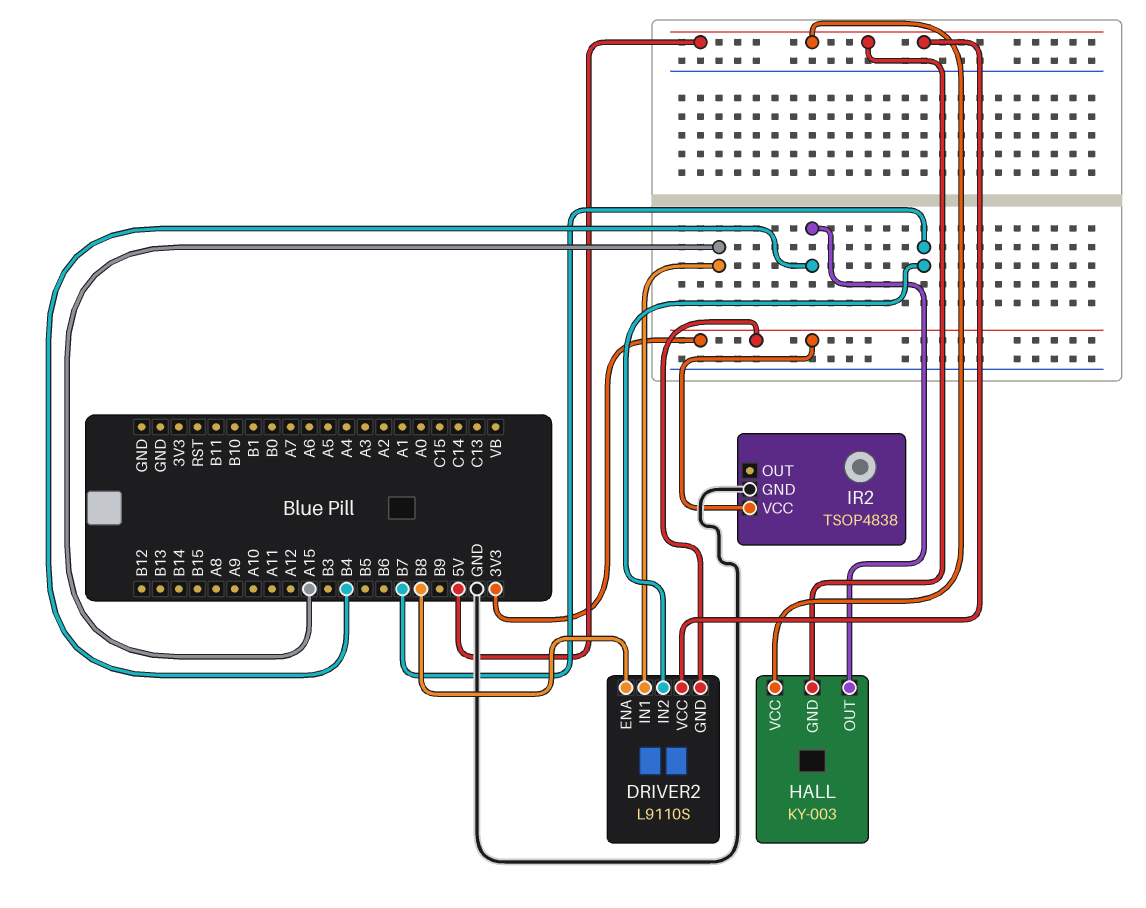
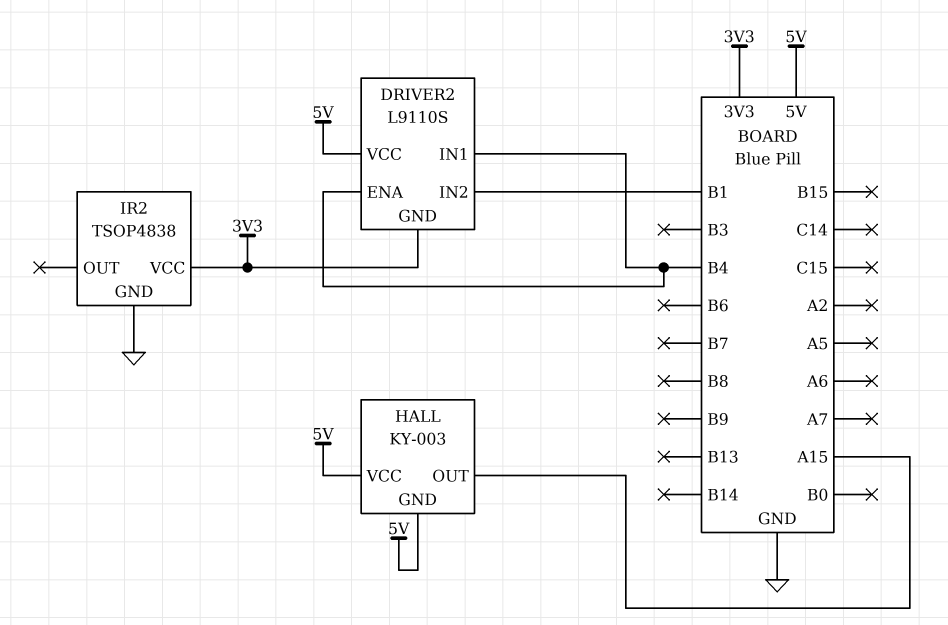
DRIVER2 pin ENA: B8 -> B4
DRIVER2 pin IN1: A15 -> B4
DRIVER2 pin IN2: B7 -> B1
HALL pin OUT: B4 -> A15

